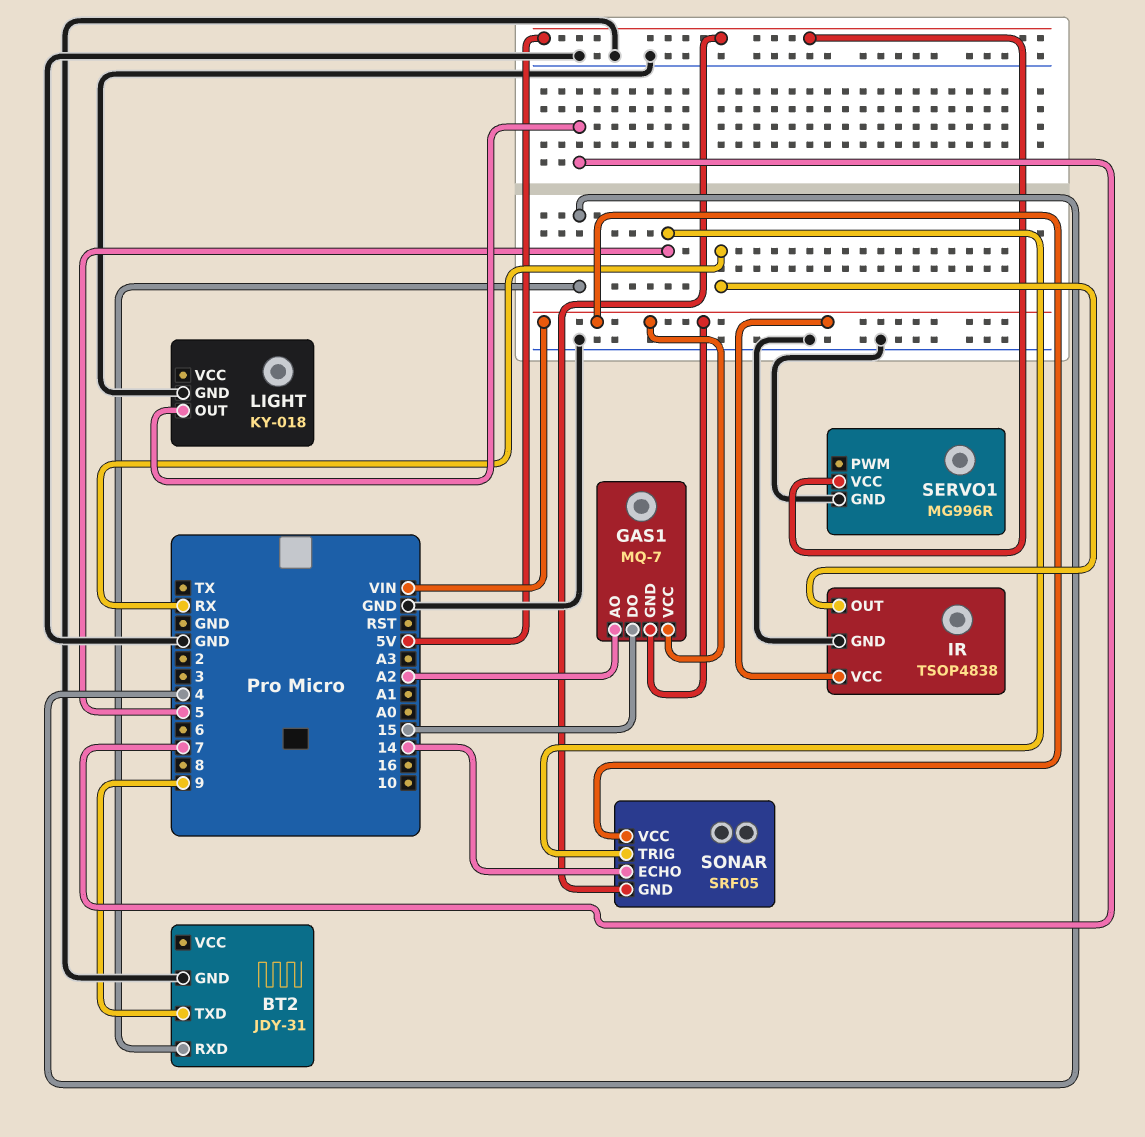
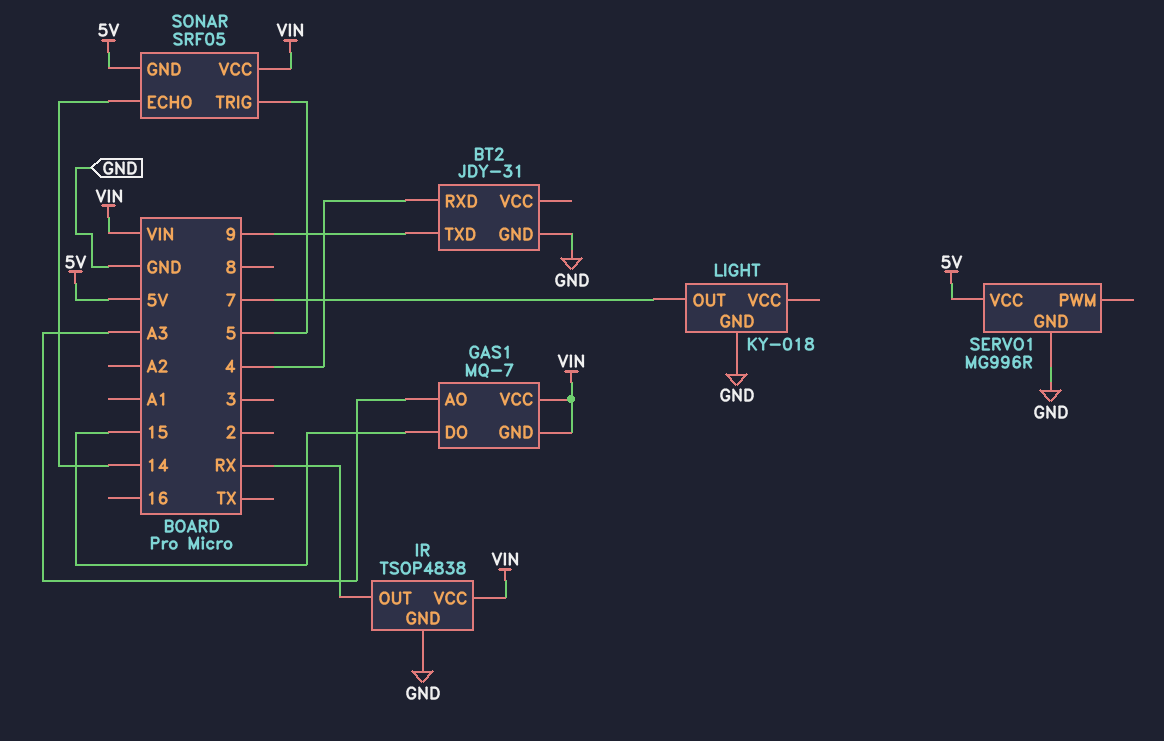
GAS1 pin AO: A2 -> A3

